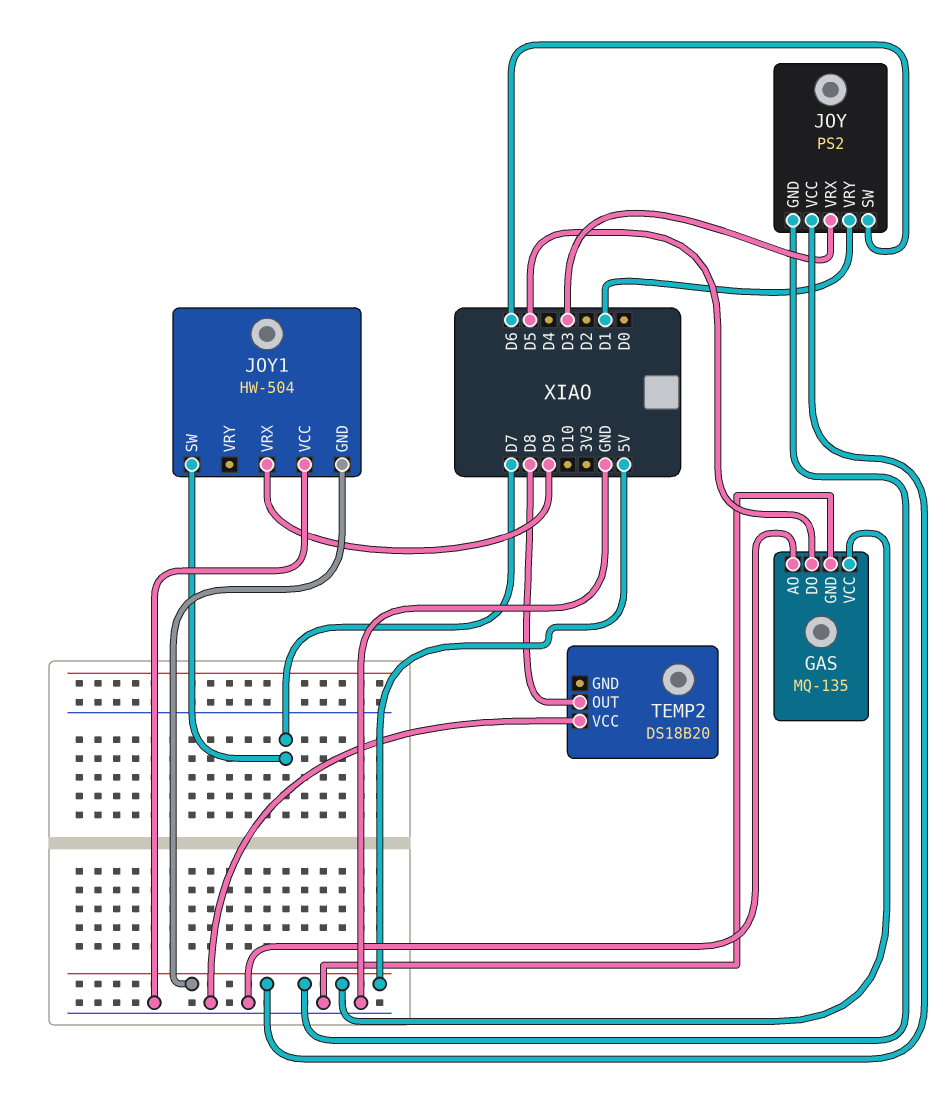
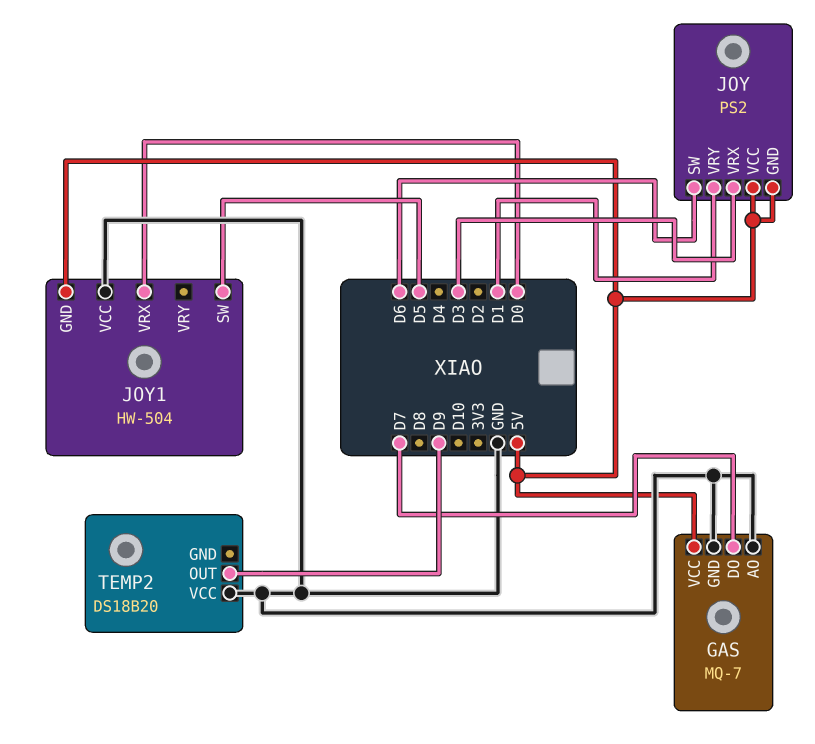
GAS: MQ-135 -> MQ-7
GAS pin DO: D5 -> D7
JOY1 pin SW: D7 -> D5
JOY1 pin VRX: D9 -> D0
TEMP2 pin OUT: D8 -> D9

